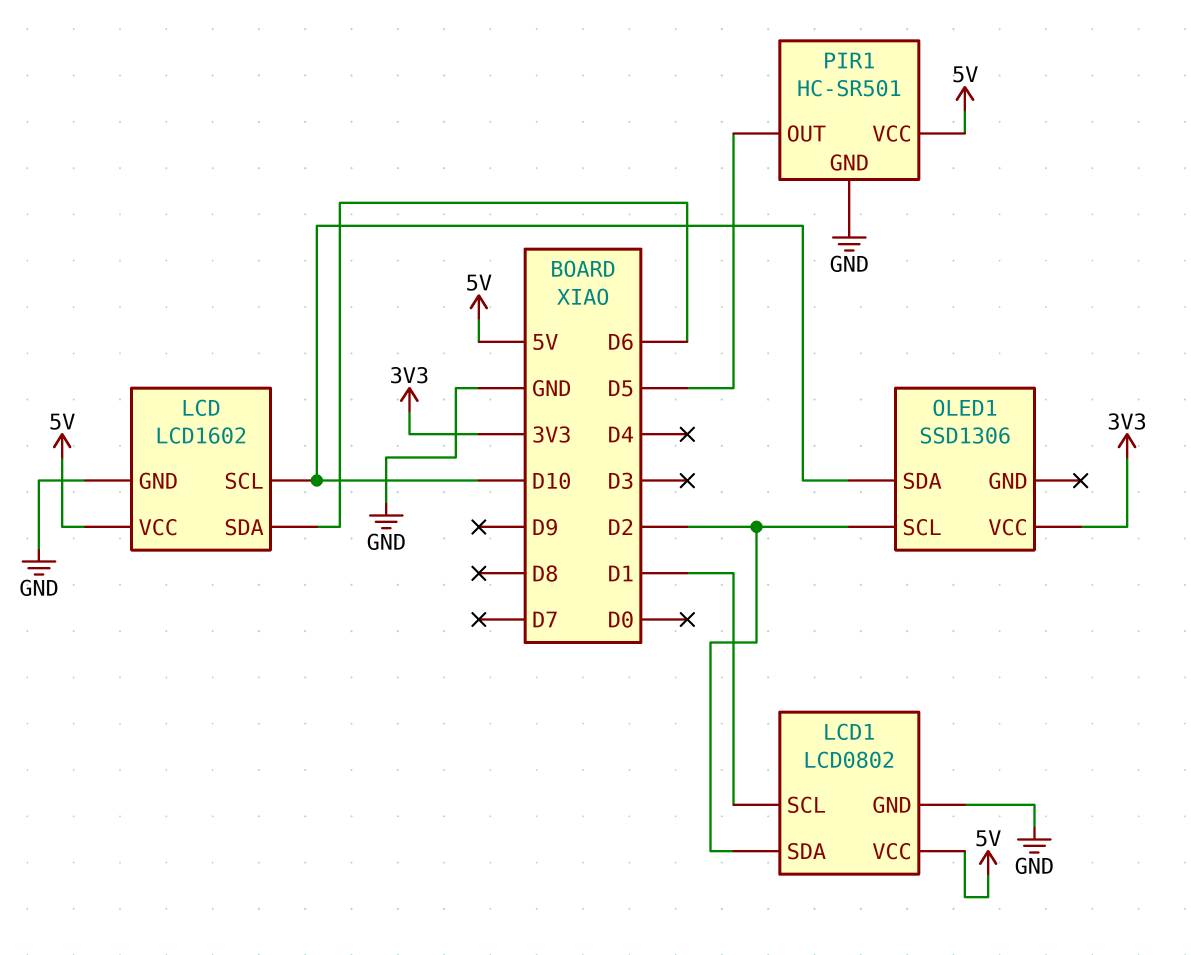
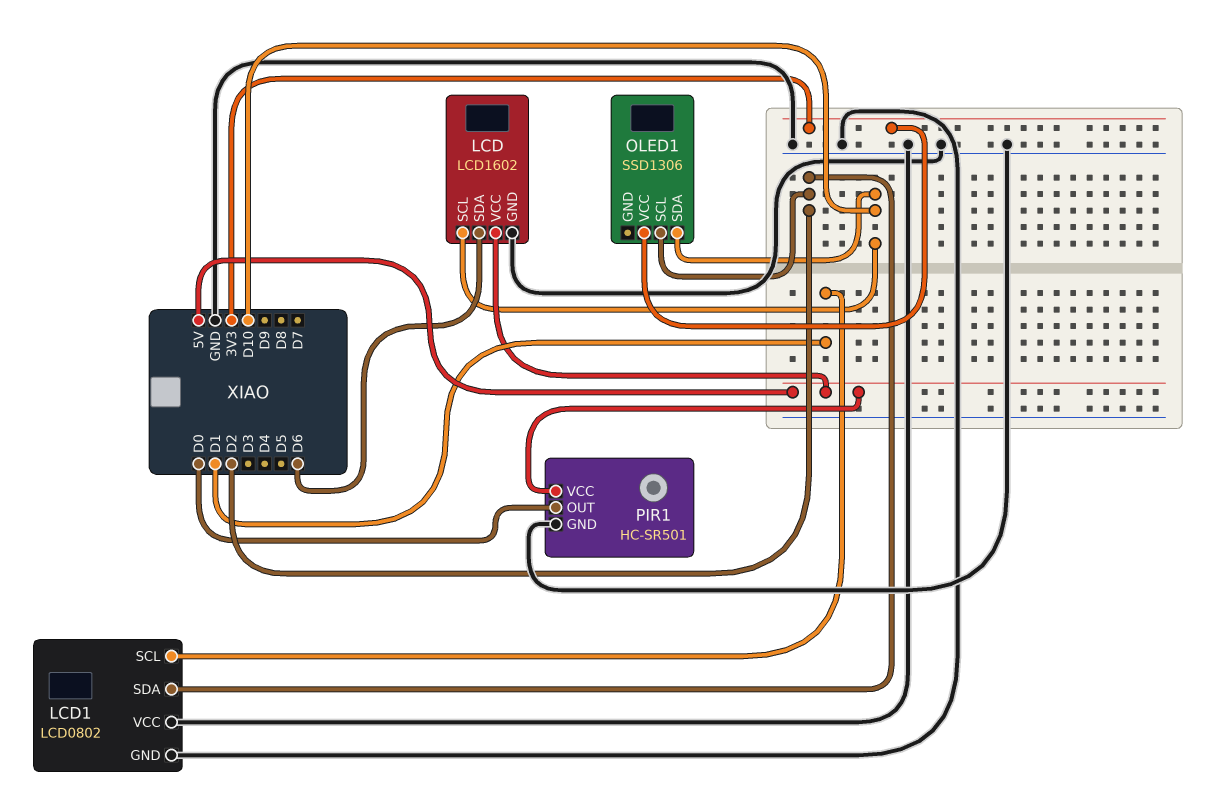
LCD1 pin VCC: 5V -> GND
PIR1 pin OUT: D5 -> D0

